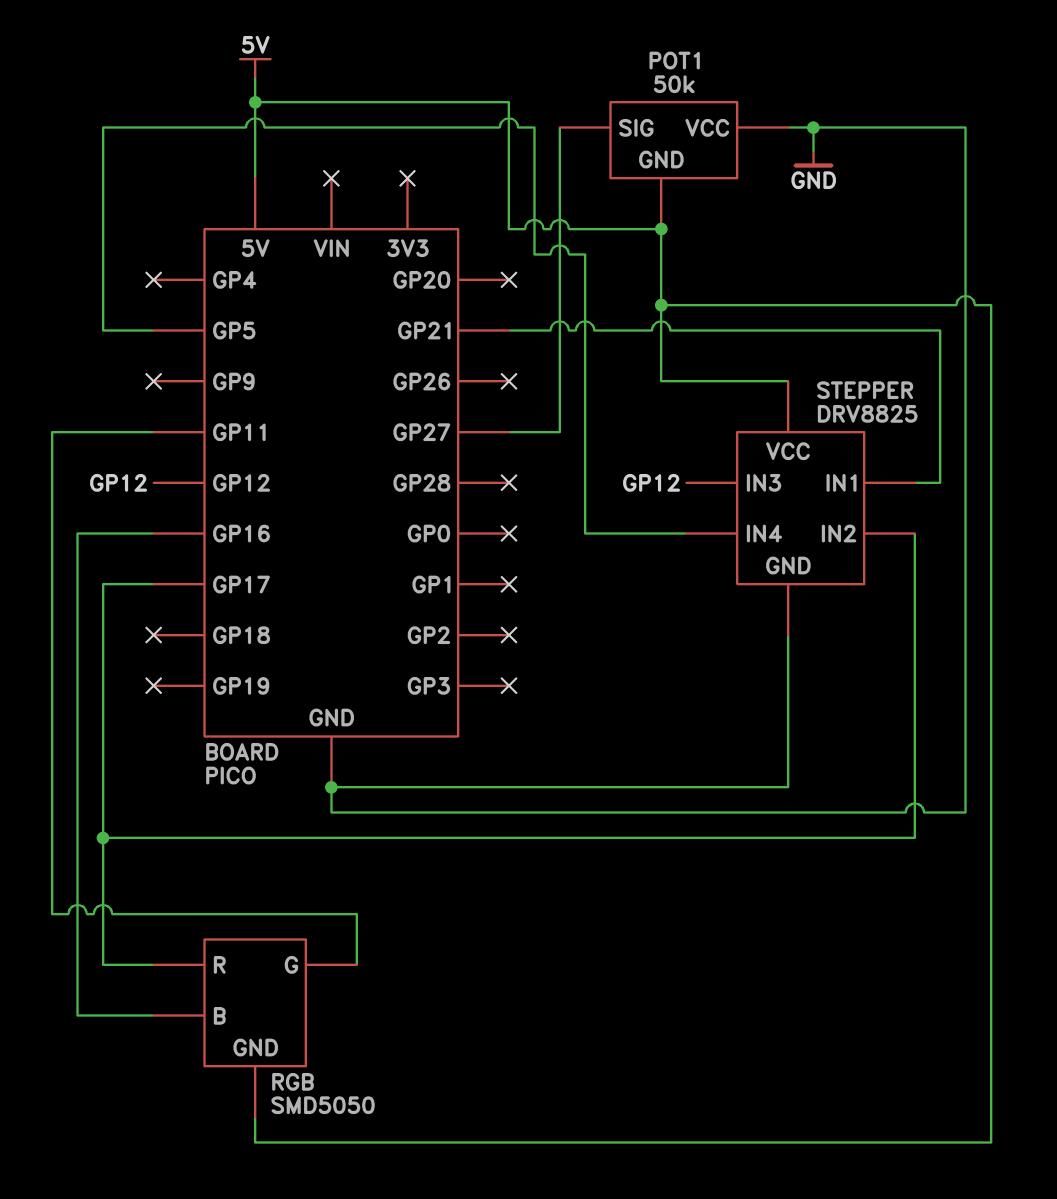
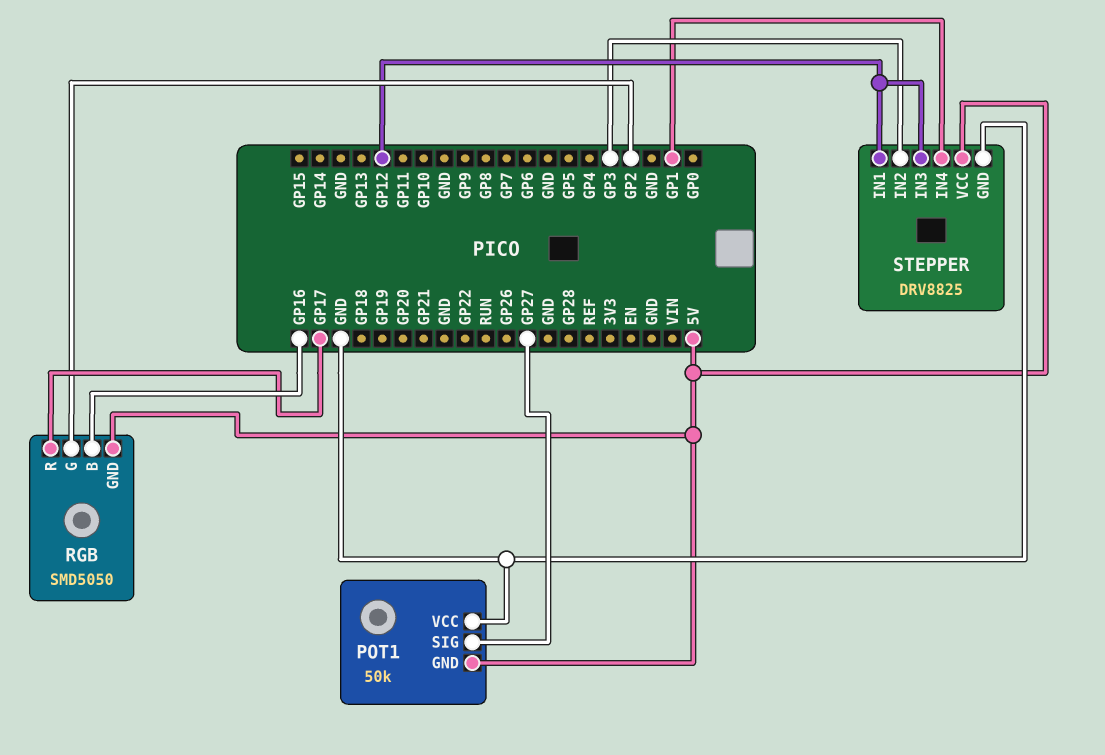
RGB pin G: GP11 -> GP2
STEPPER pin IN1: GP21 -> GP12
STEPPER pin IN2: GP17 -> GP3
STEPPER pin IN4: GP5 -> GP1

